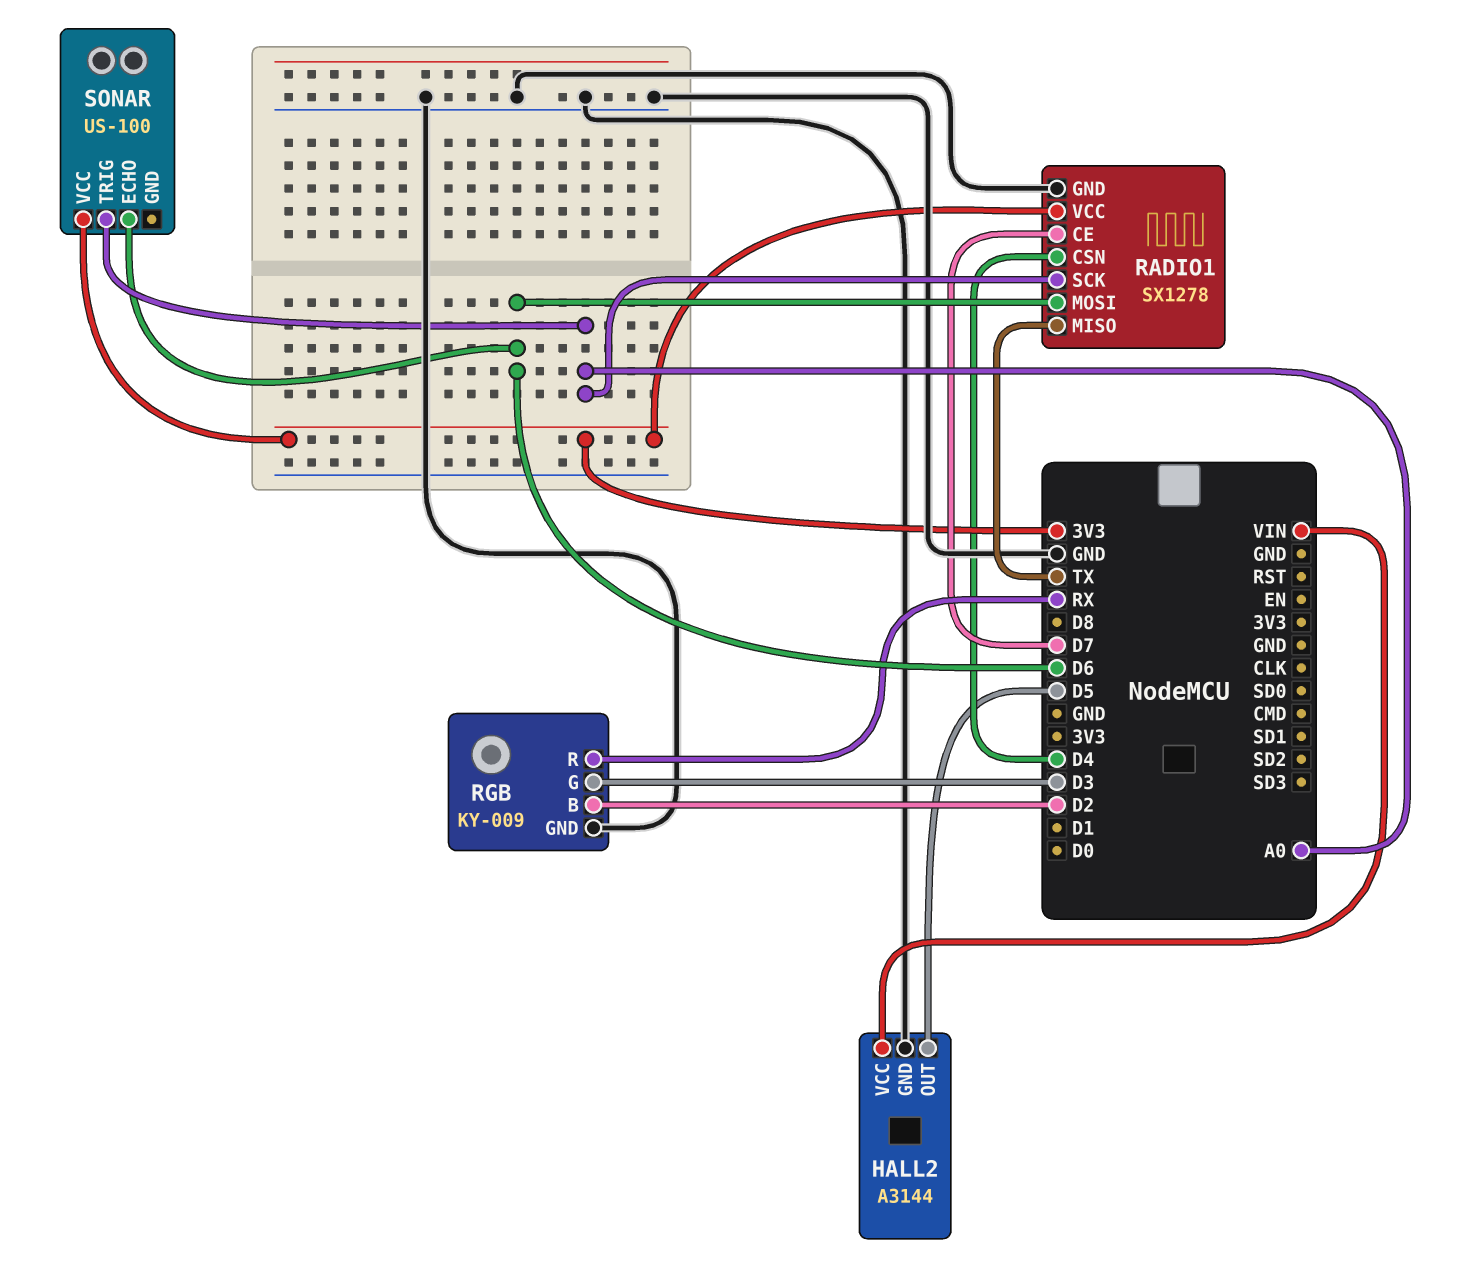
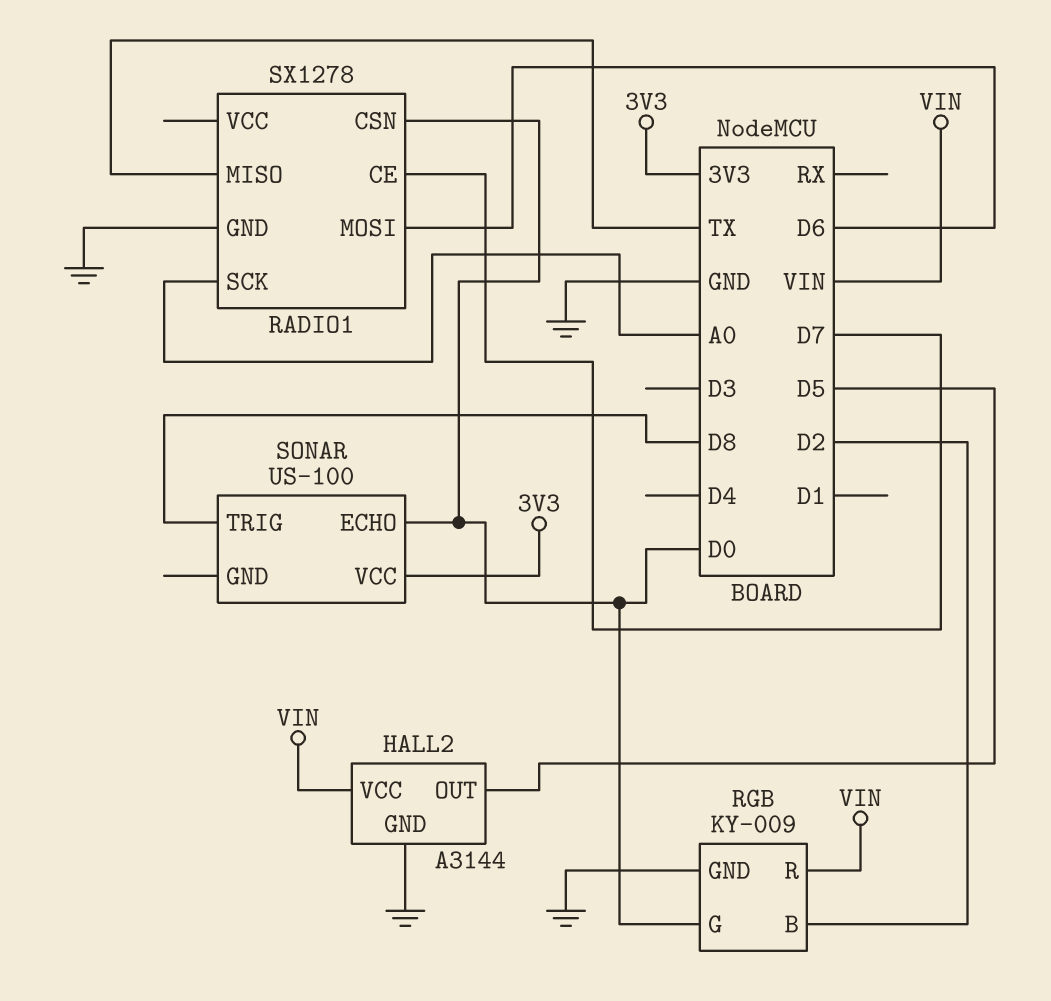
RADIO1 pin CSN: D4 -> D0
RADIO1 pin VCC: 3V3 -> none
RGB pin G: D3 -> D0
RGB pin R: RX -> VIN
SONAR pin ECHO: D6 -> D0
SONAR pin TRIG: A0 -> D8

